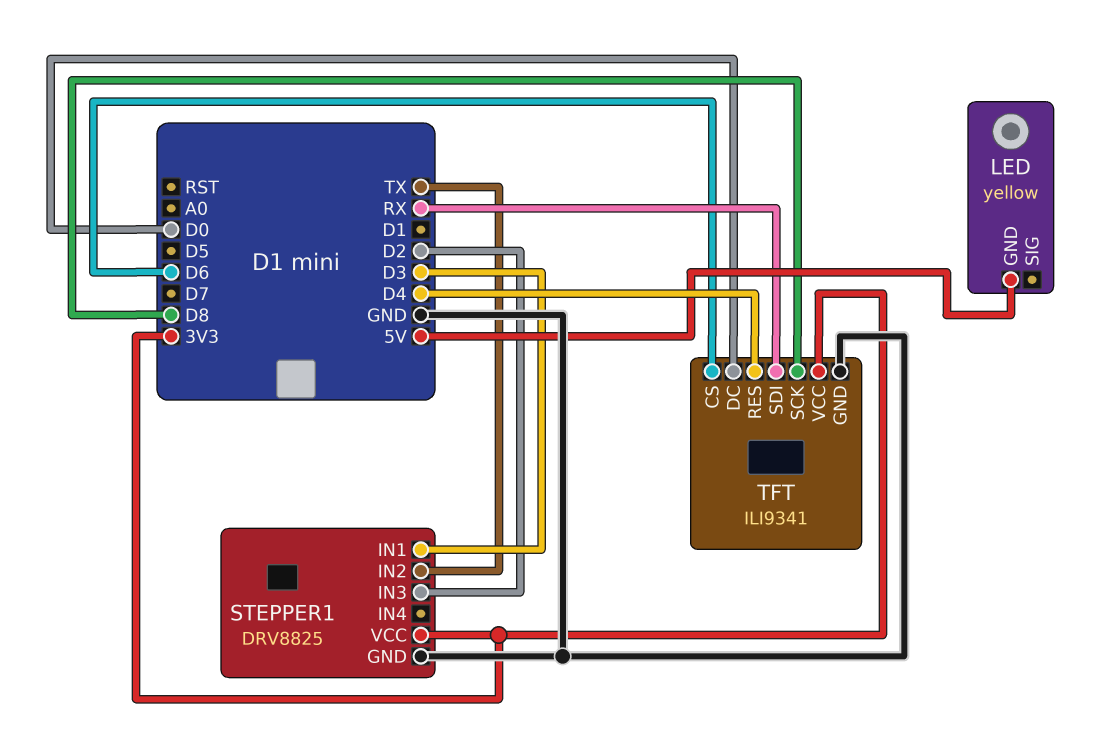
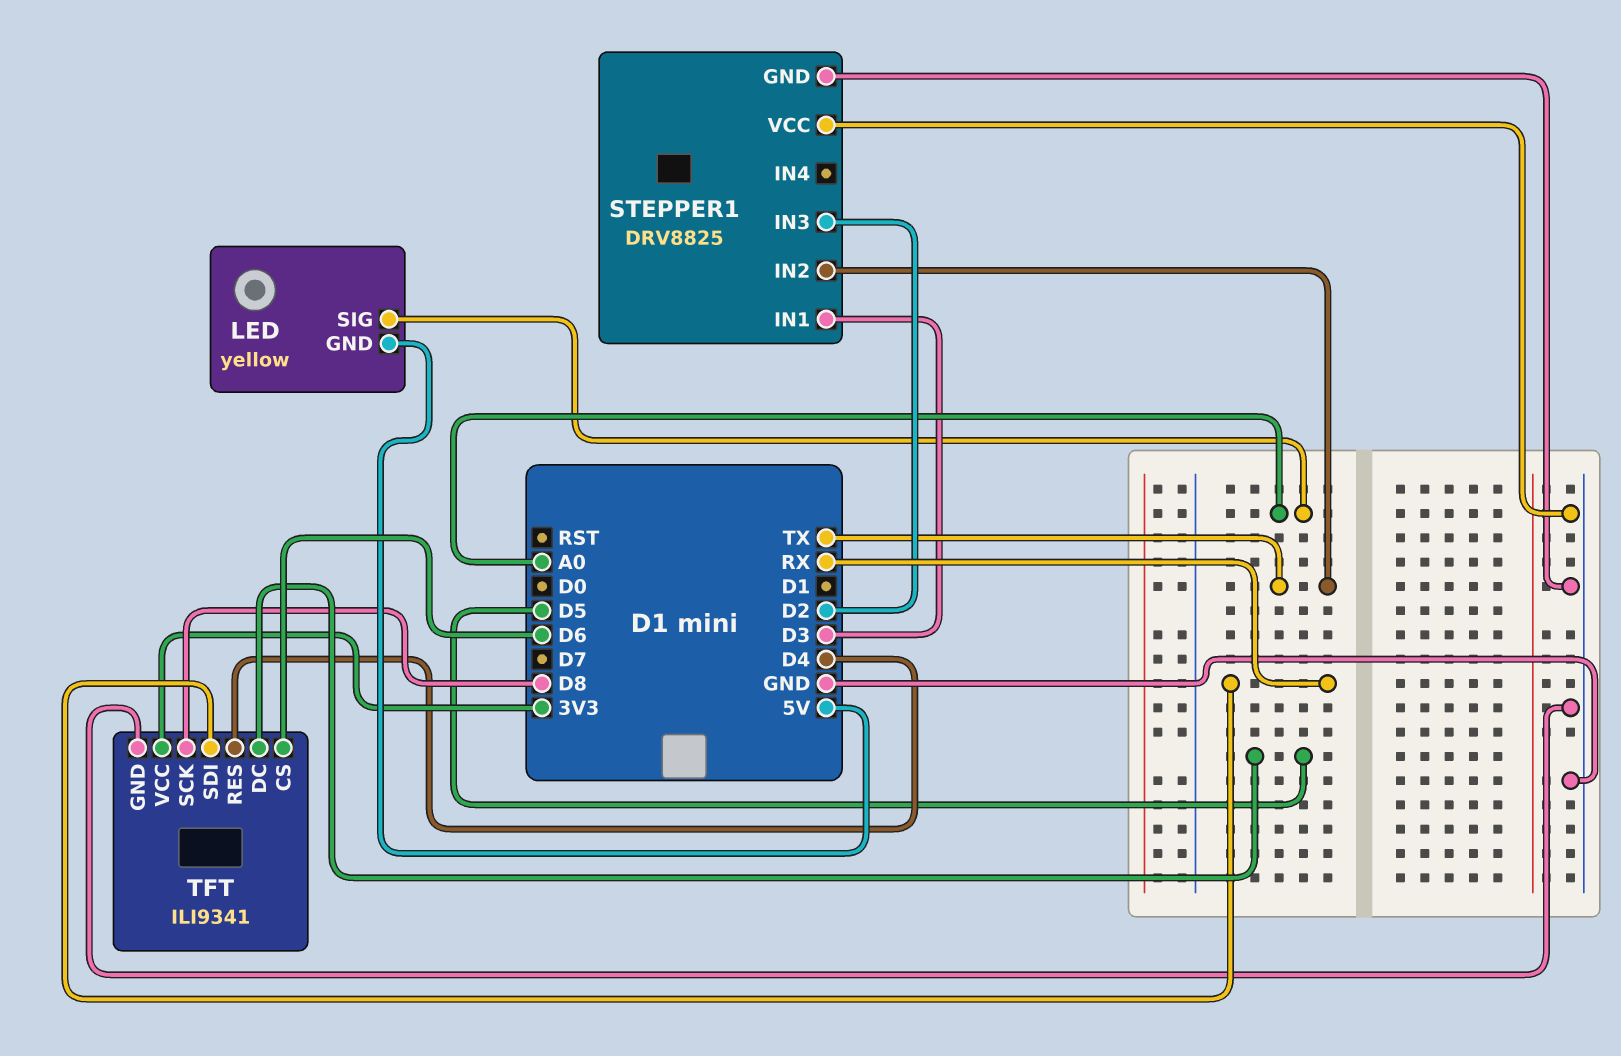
LED pin SIG: none -> A0
STEPPER1 pin VCC: 3V3 -> GND
TFT pin DC: D0 -> D5

